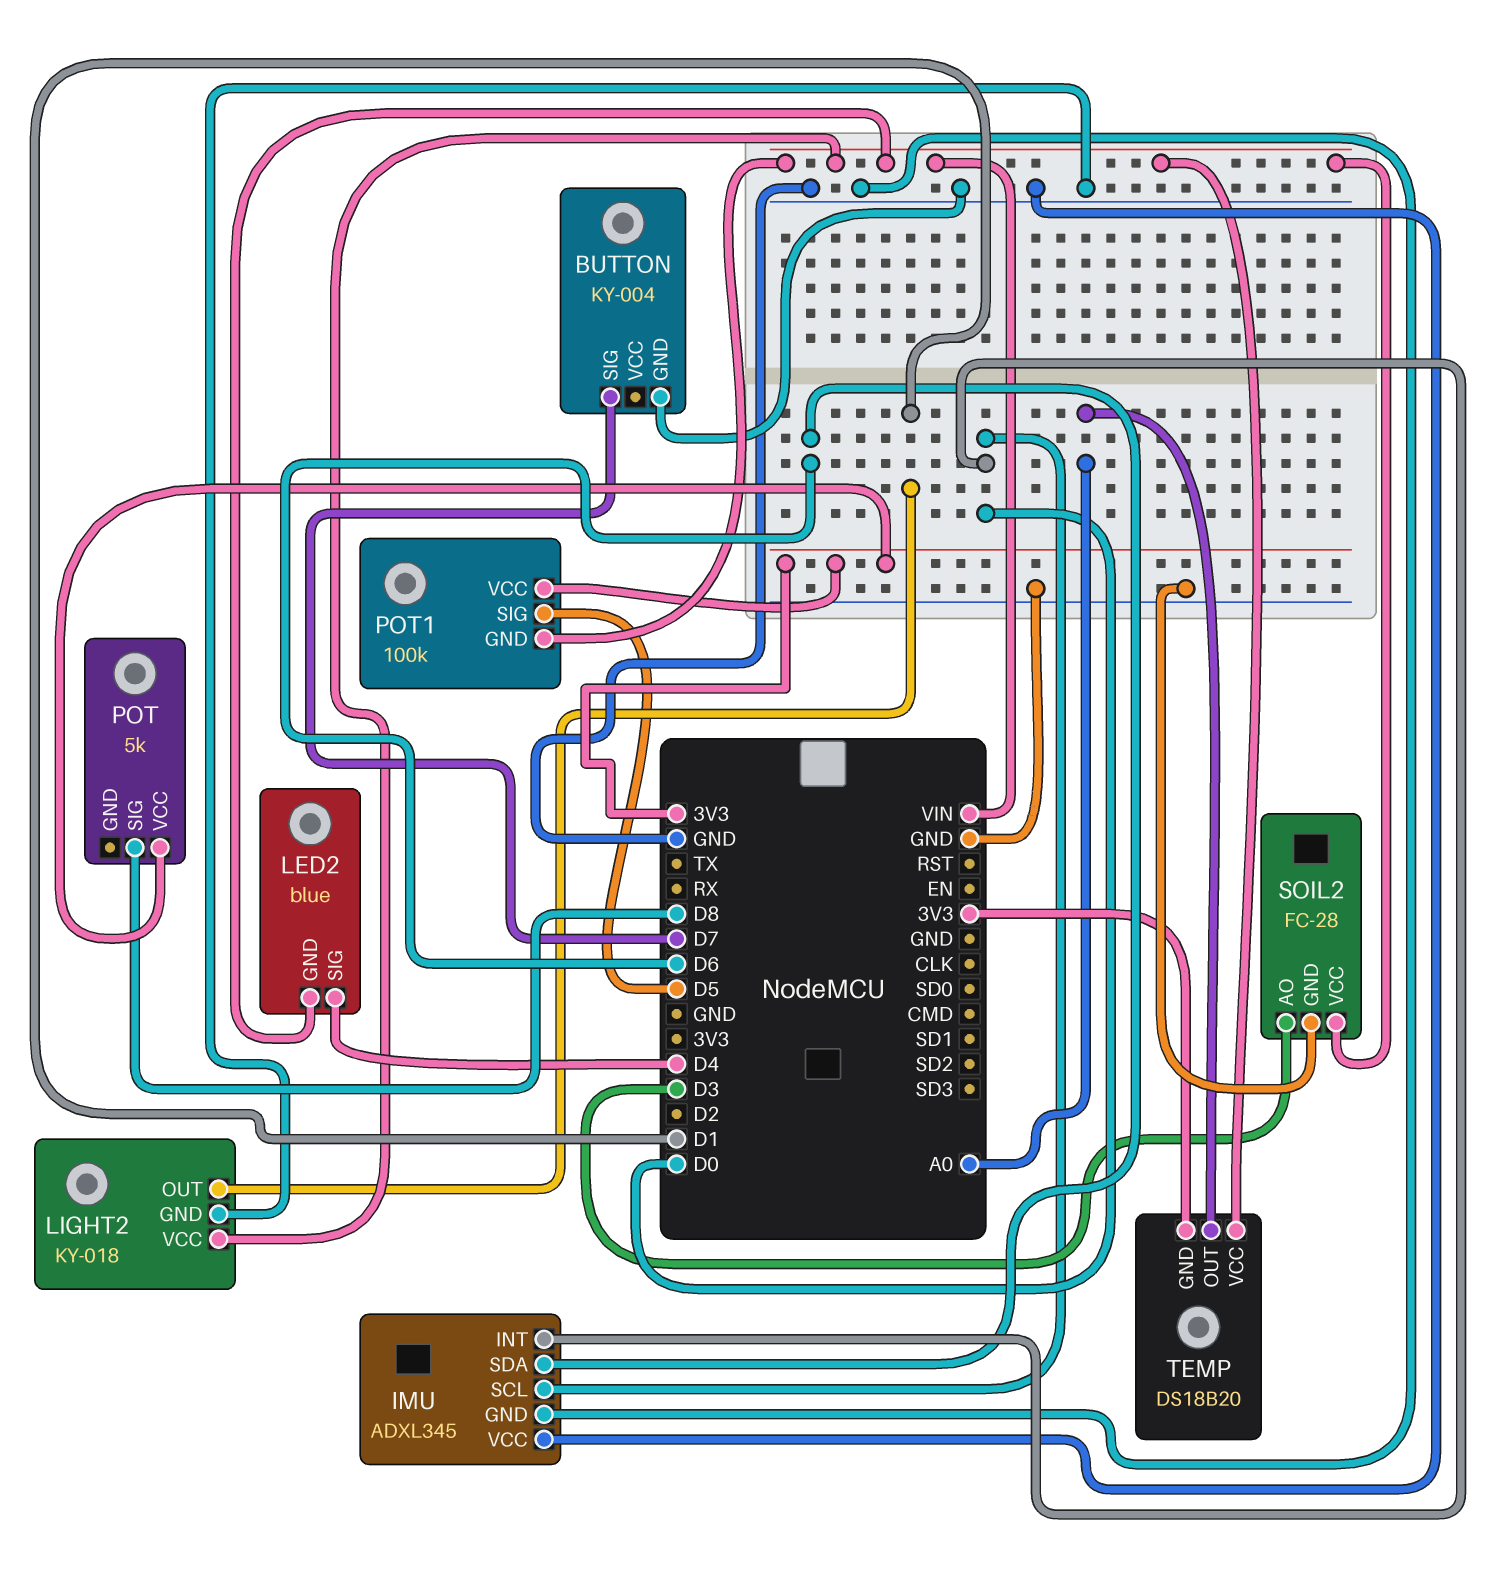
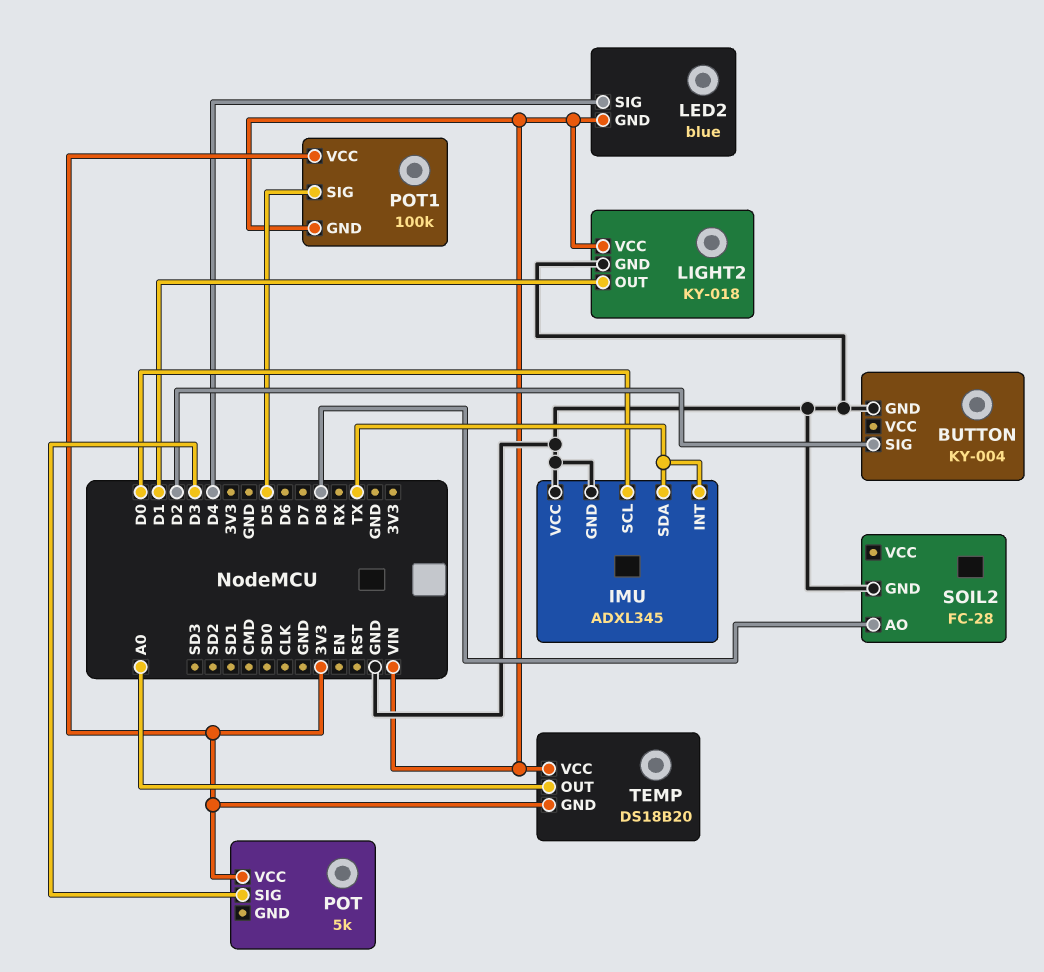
BUTTON pin SIG: D7 -> D2
IMU pin INT: D0 -> TX
IMU pin SDA: D6 -> TX
POT pin SIG: D8 -> D3
SOIL2 pin AO: D3 -> D8
SOIL2 pin VCC: VIN -> none

